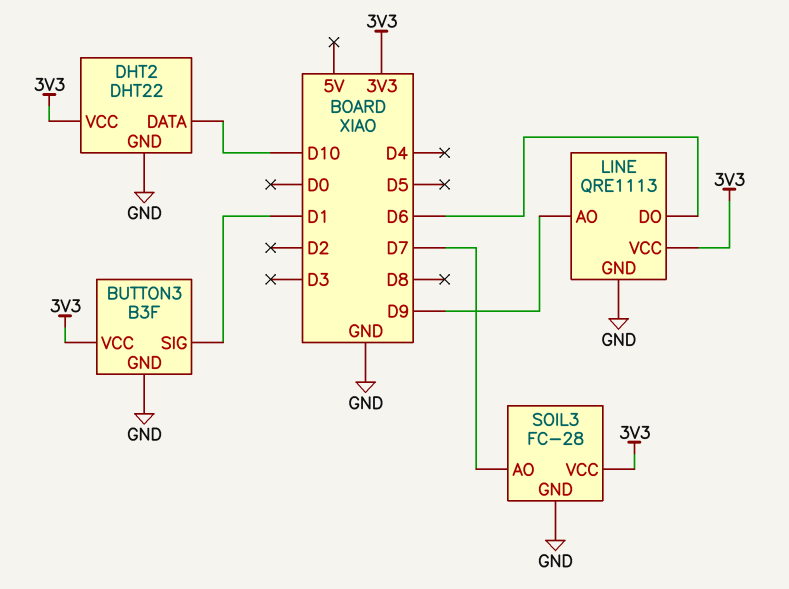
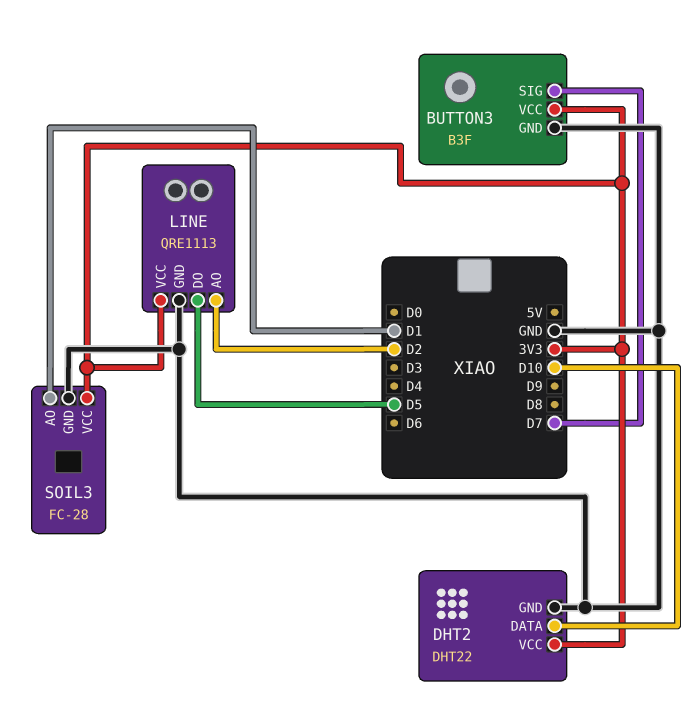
BUTTON3 pin SIG: D1 -> D7
LINE pin AO: D9 -> D2
LINE pin DO: D6 -> D5
SOIL3 pin AO: D7 -> D1

